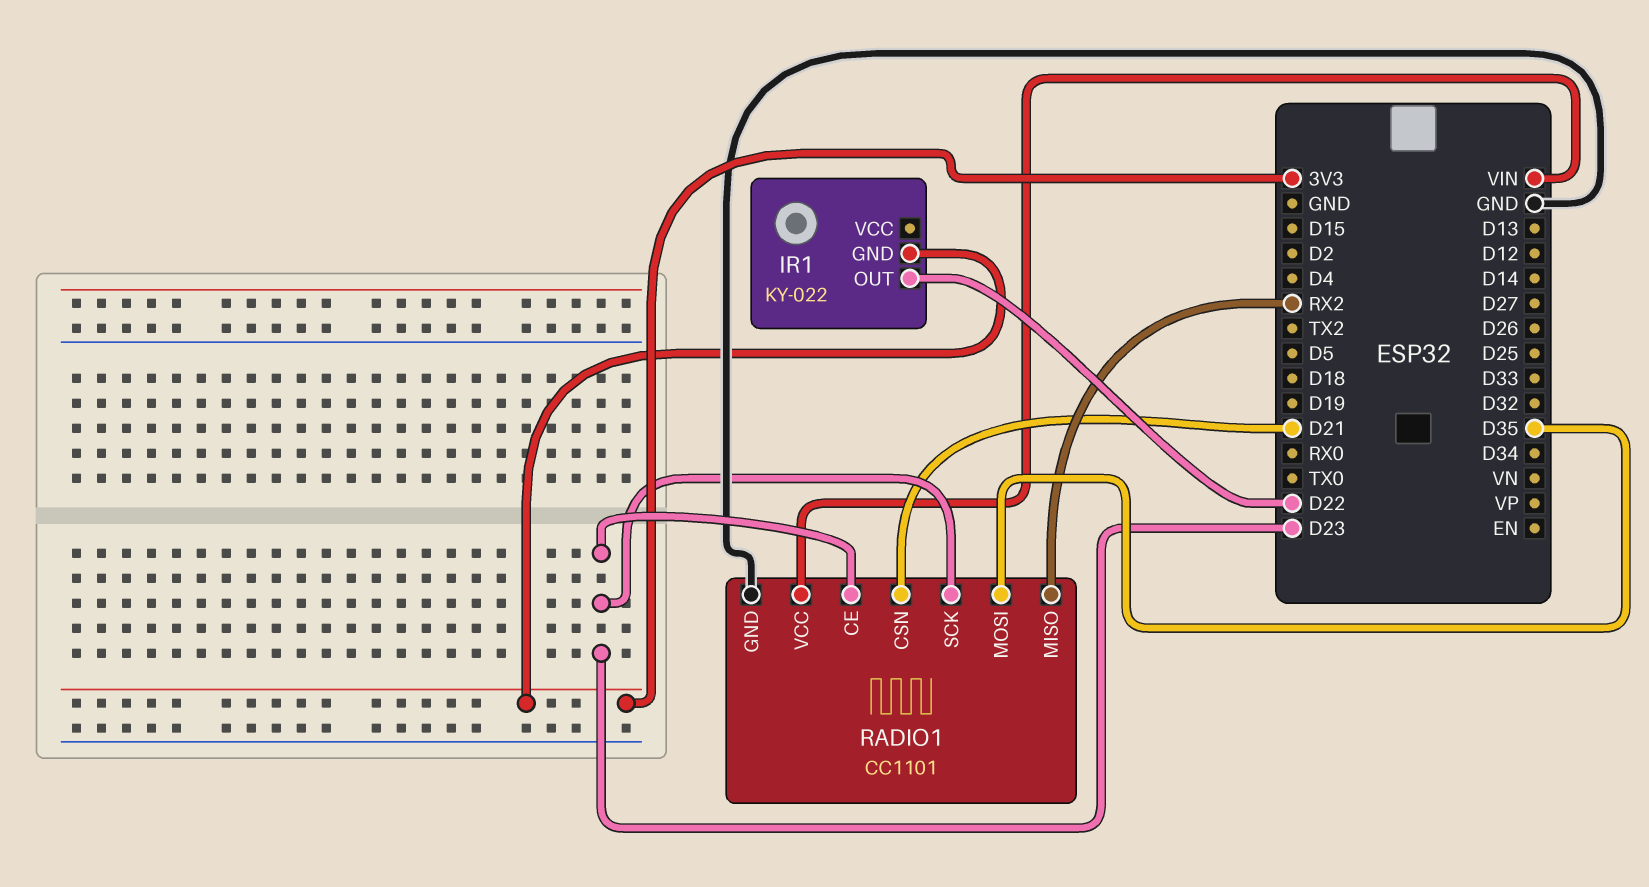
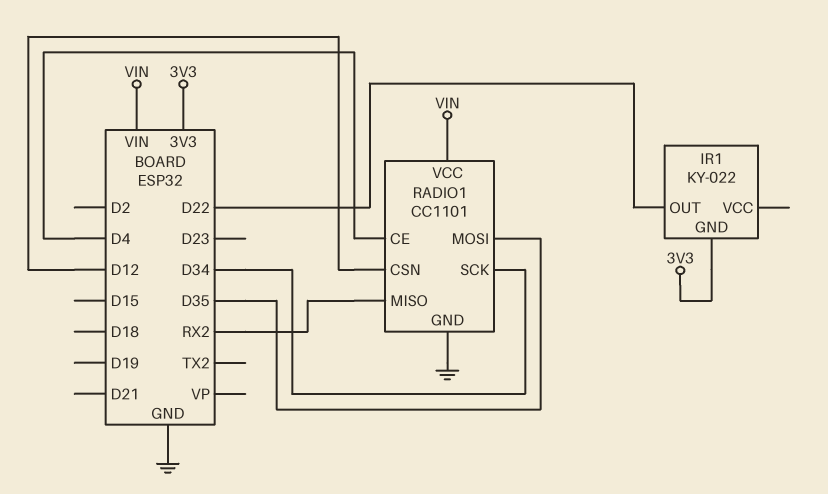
RADIO1 pin CE: D23 -> D4
RADIO1 pin CSN: D21 -> D12
RADIO1 pin SCK: D23 -> D34

